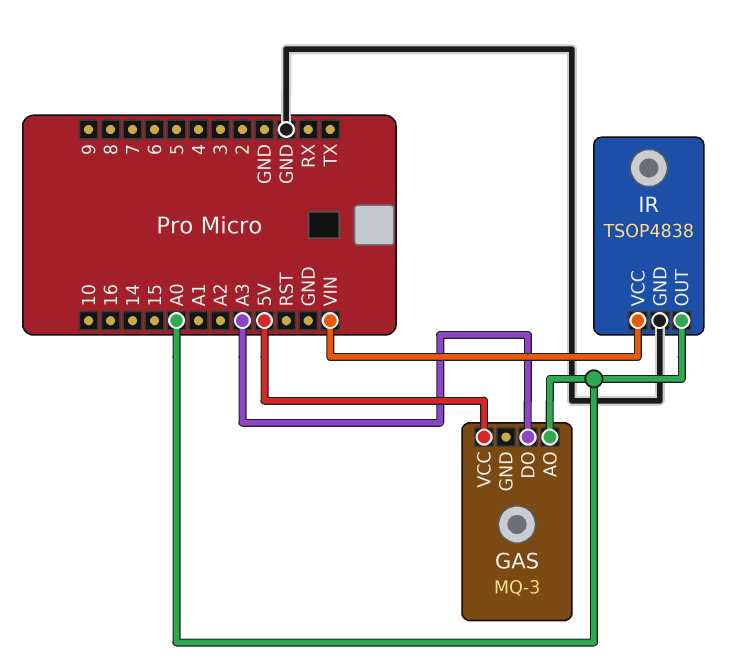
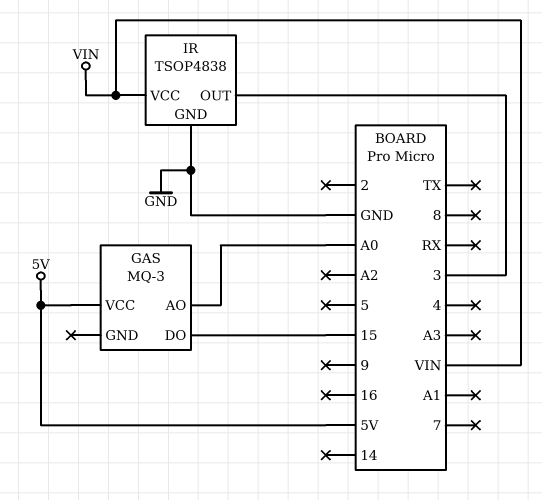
GAS pin DO: A3 -> 15
IR pin OUT: A0 -> 3

